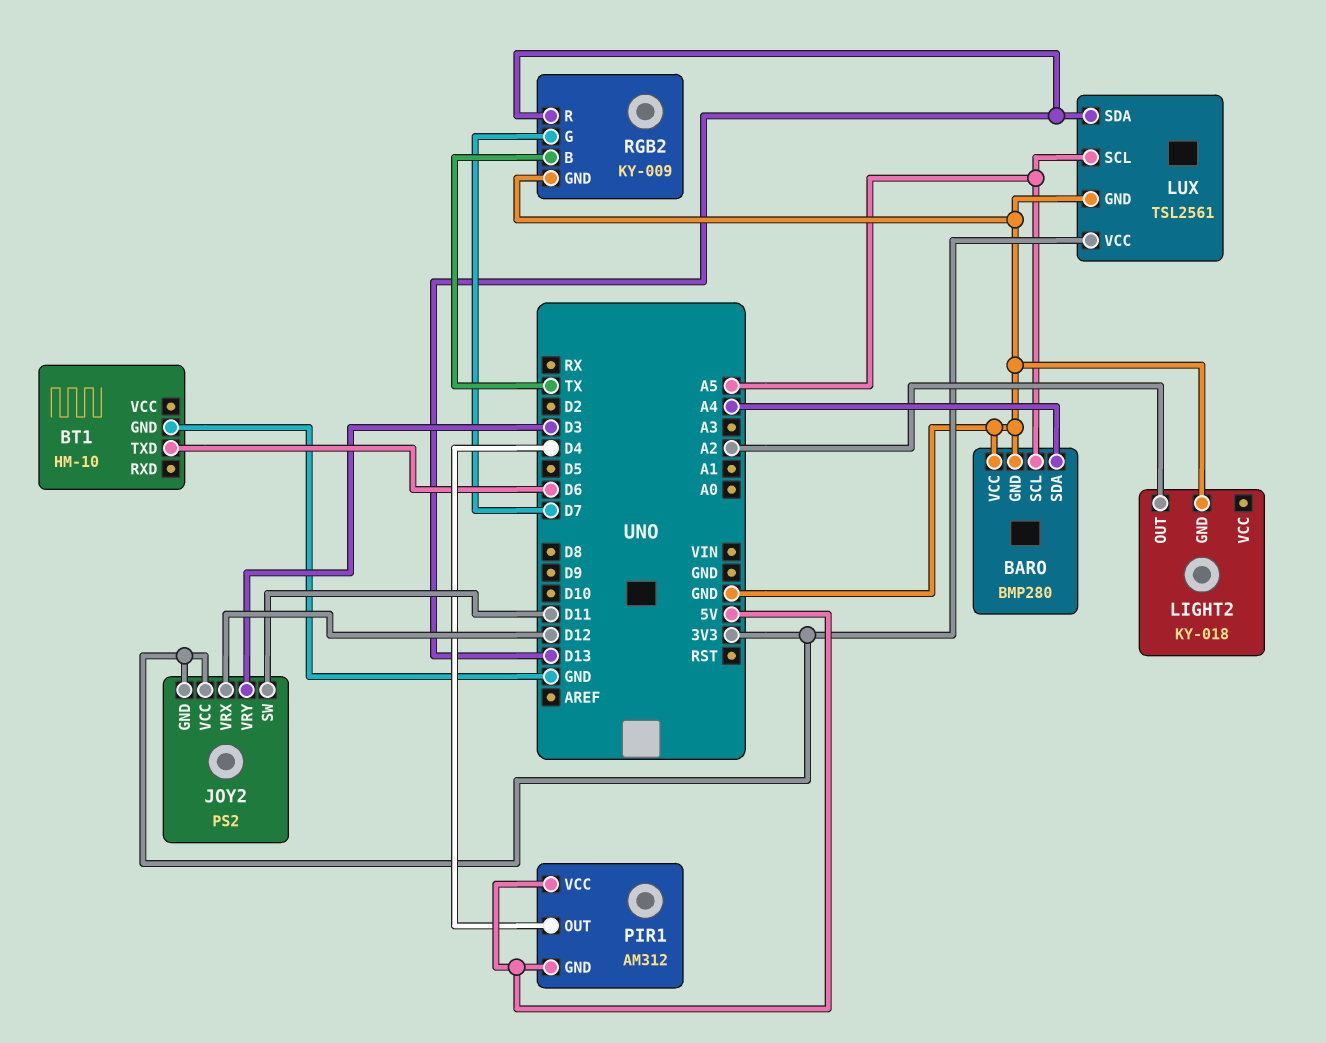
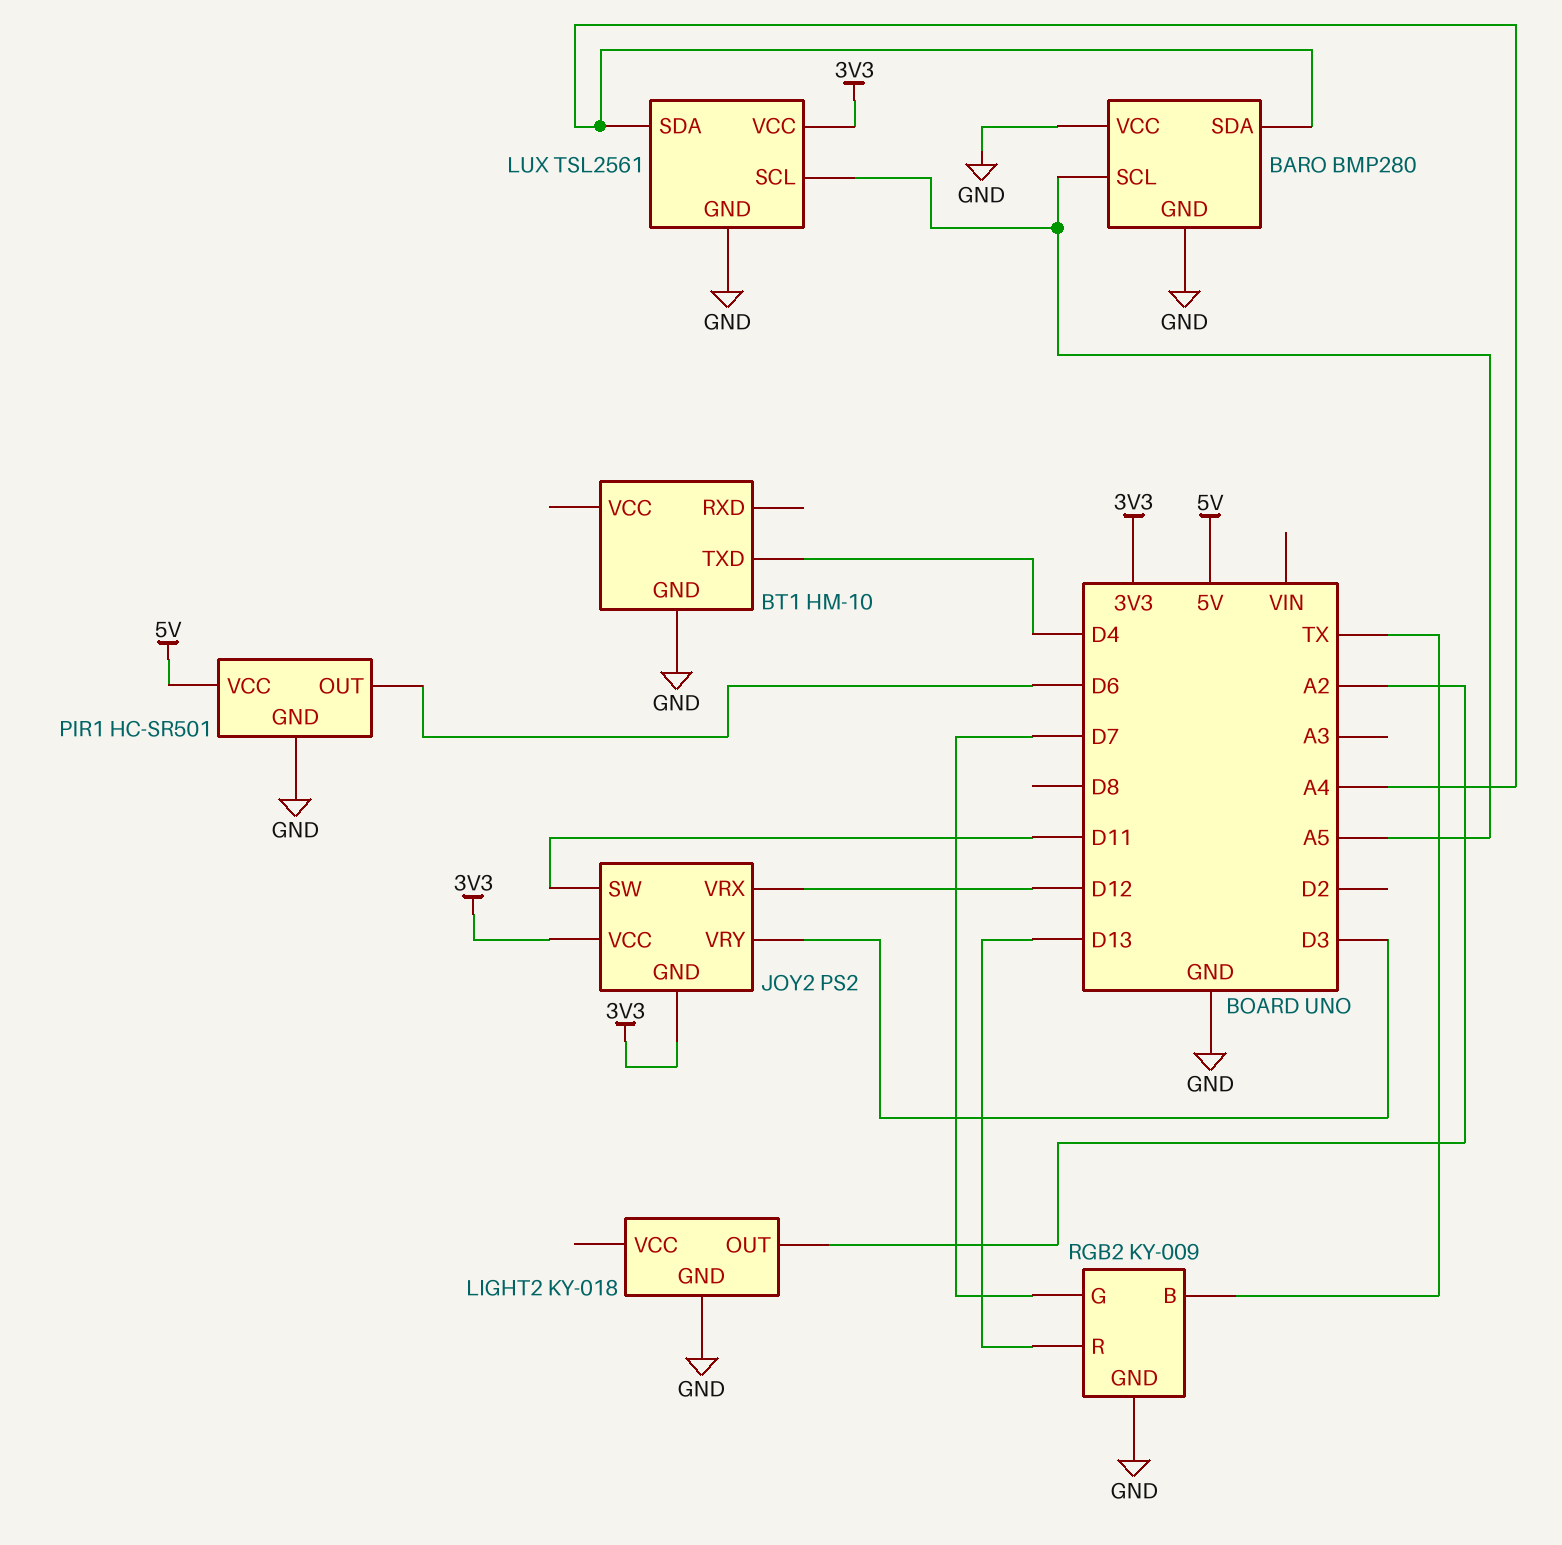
BT1 pin TXD: D6 -> D4
LUX pin SDA: D13 -> A4
PIR1: AM312 -> HC-SR501
PIR1 pin GND: 5V -> GND
PIR1 pin OUT: D4 -> D6

